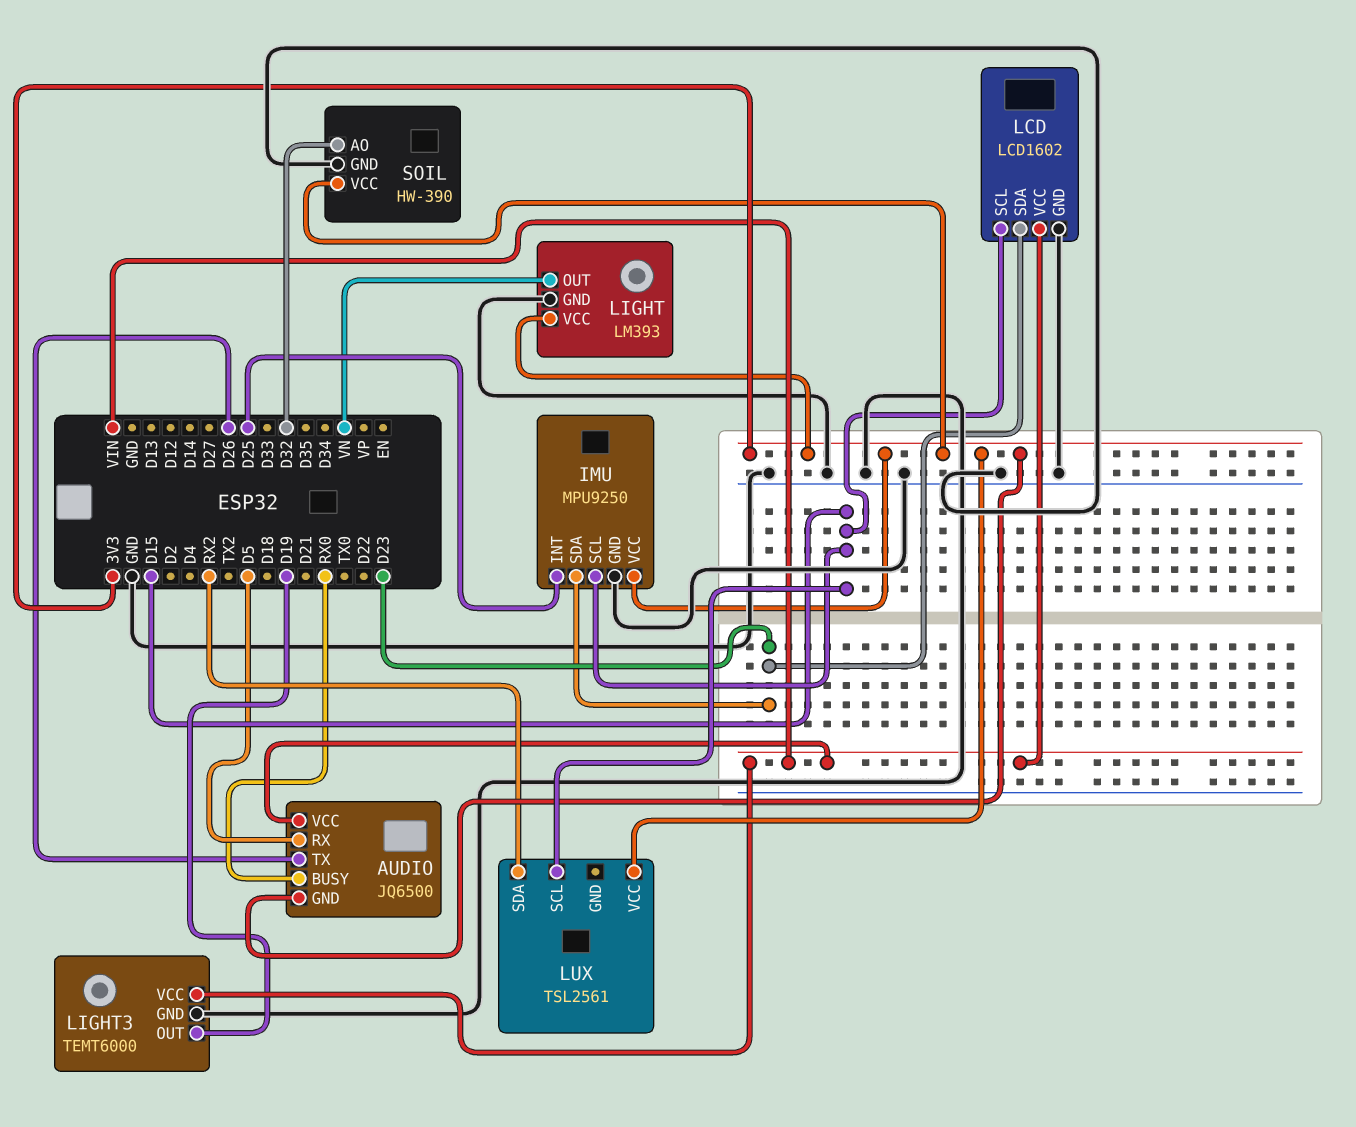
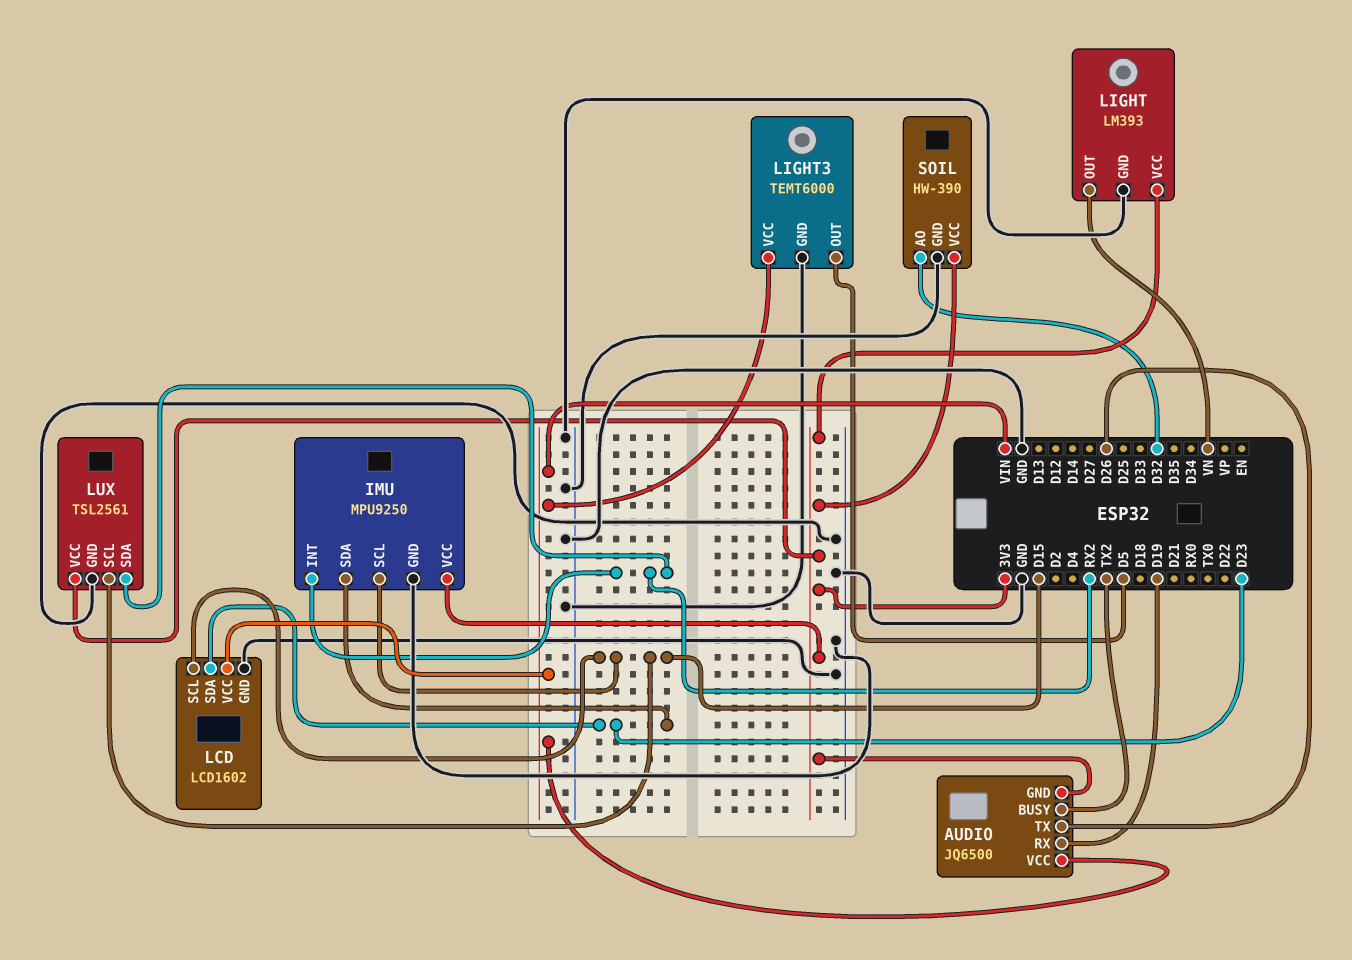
AUDIO pin BUSY: RX0 -> TX2
AUDIO pin RX: D5 -> D19
IMU pin INT: D25 -> RX2
LIGHT3 pin OUT: D19 -> D5
LUX pin GND: none -> GND

